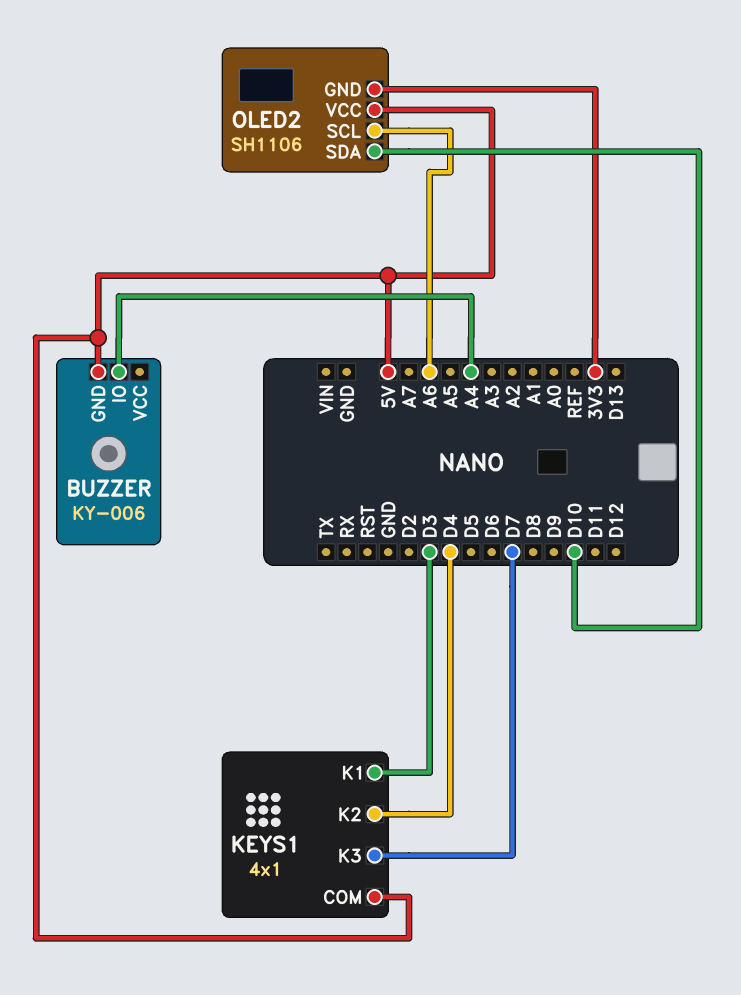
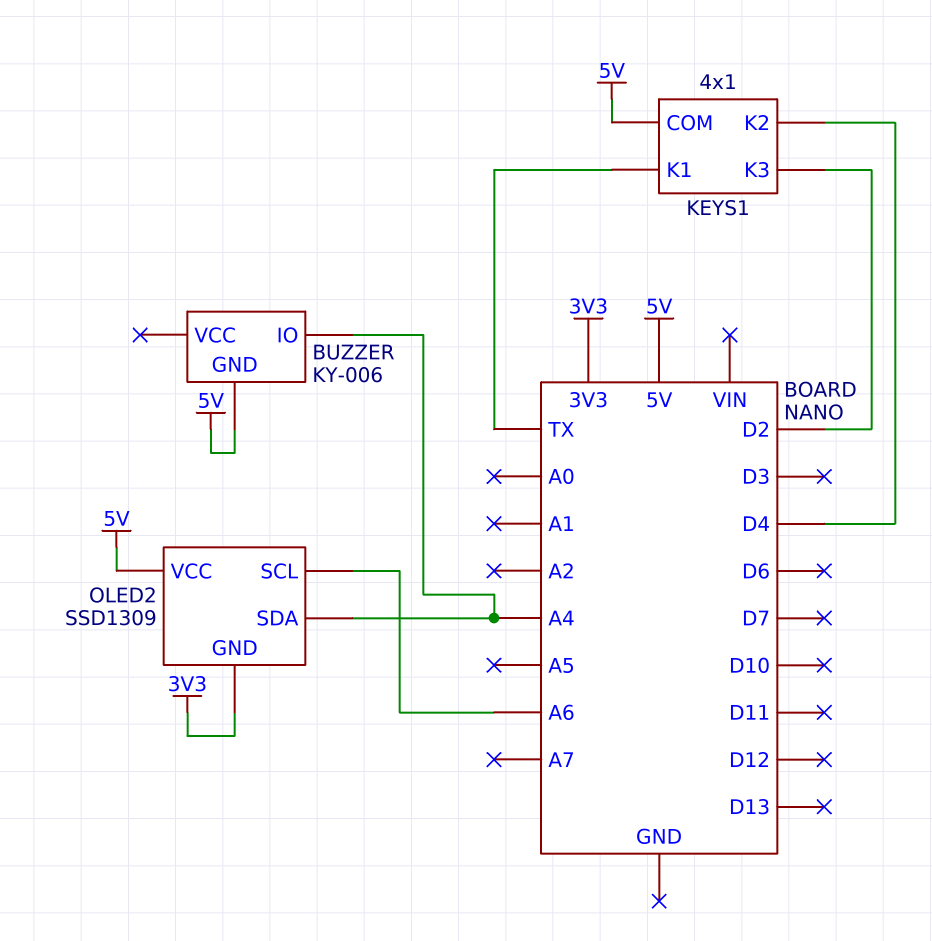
KEYS1 pin K1: D3 -> TX
KEYS1 pin K3: D7 -> D2
OLED2: SH1106 -> SSD1309
OLED2 pin SDA: D10 -> A4

